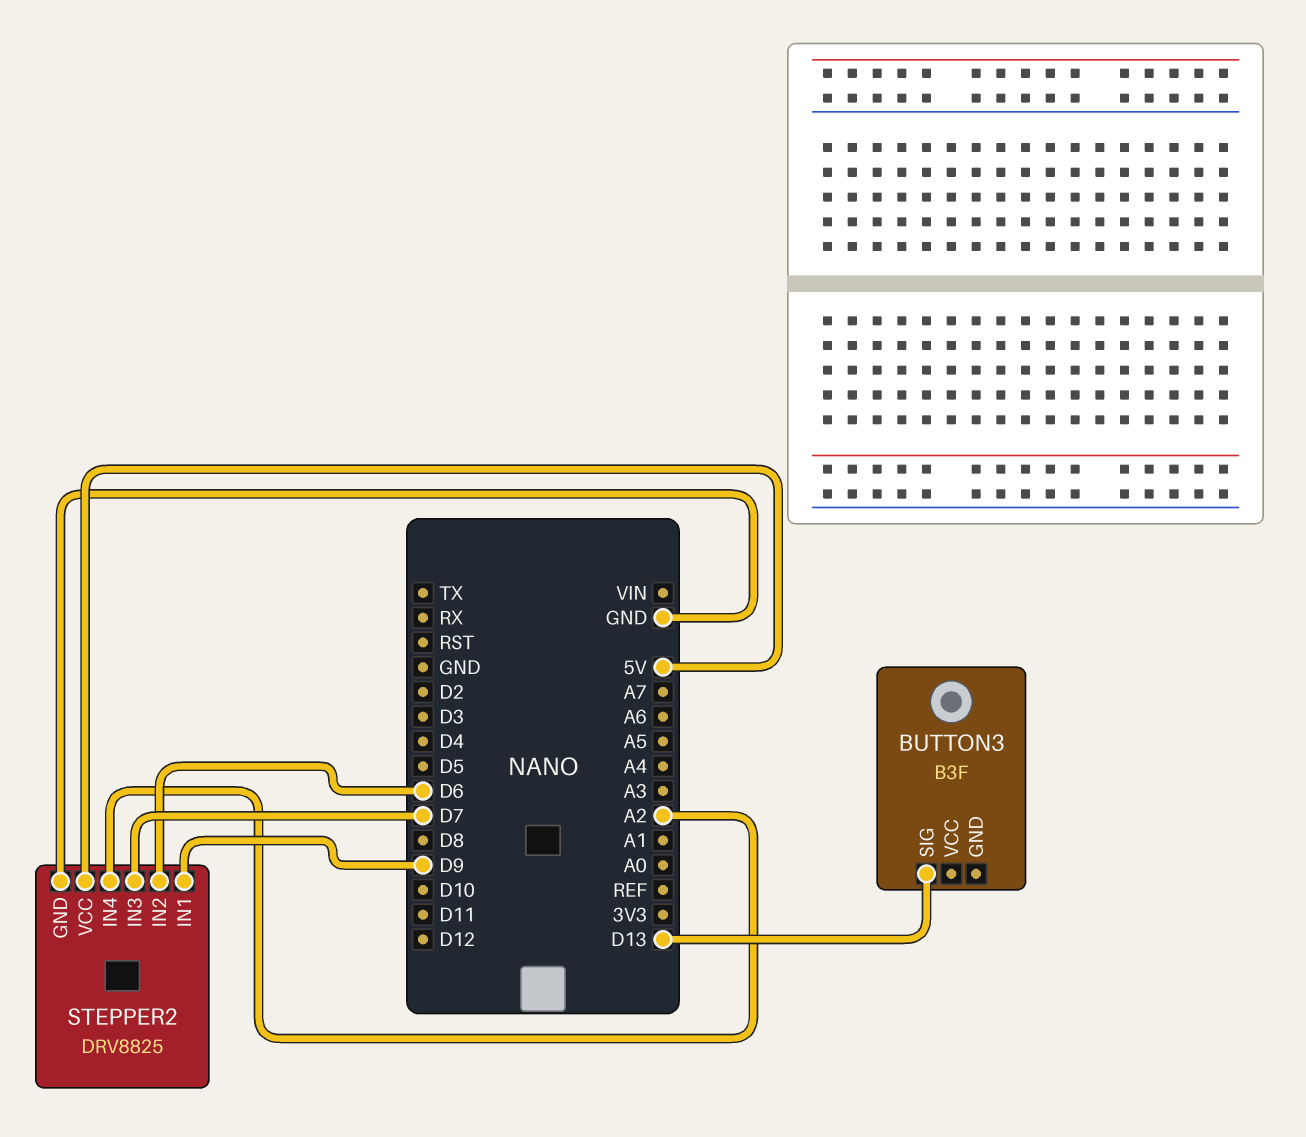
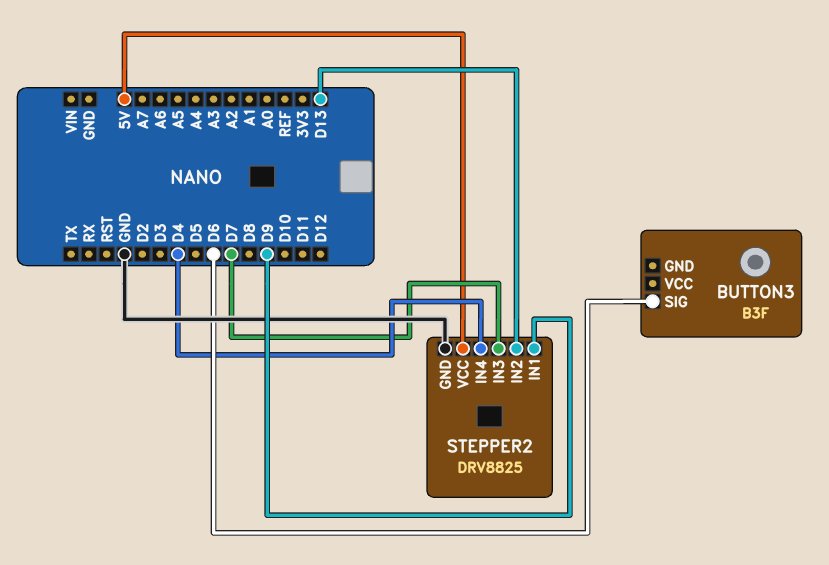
BUTTON3 pin SIG: D13 -> D6
STEPPER2 pin IN2: D6 -> D13
STEPPER2 pin IN4: A2 -> D4

